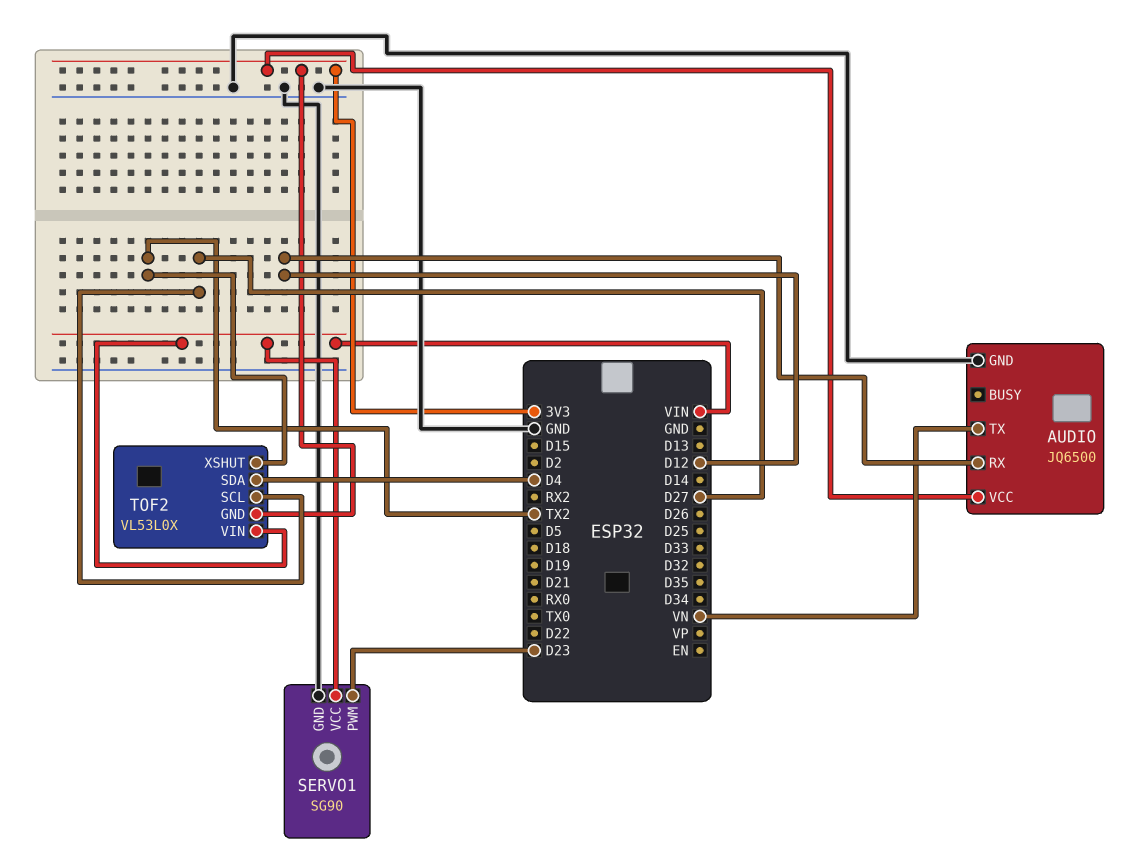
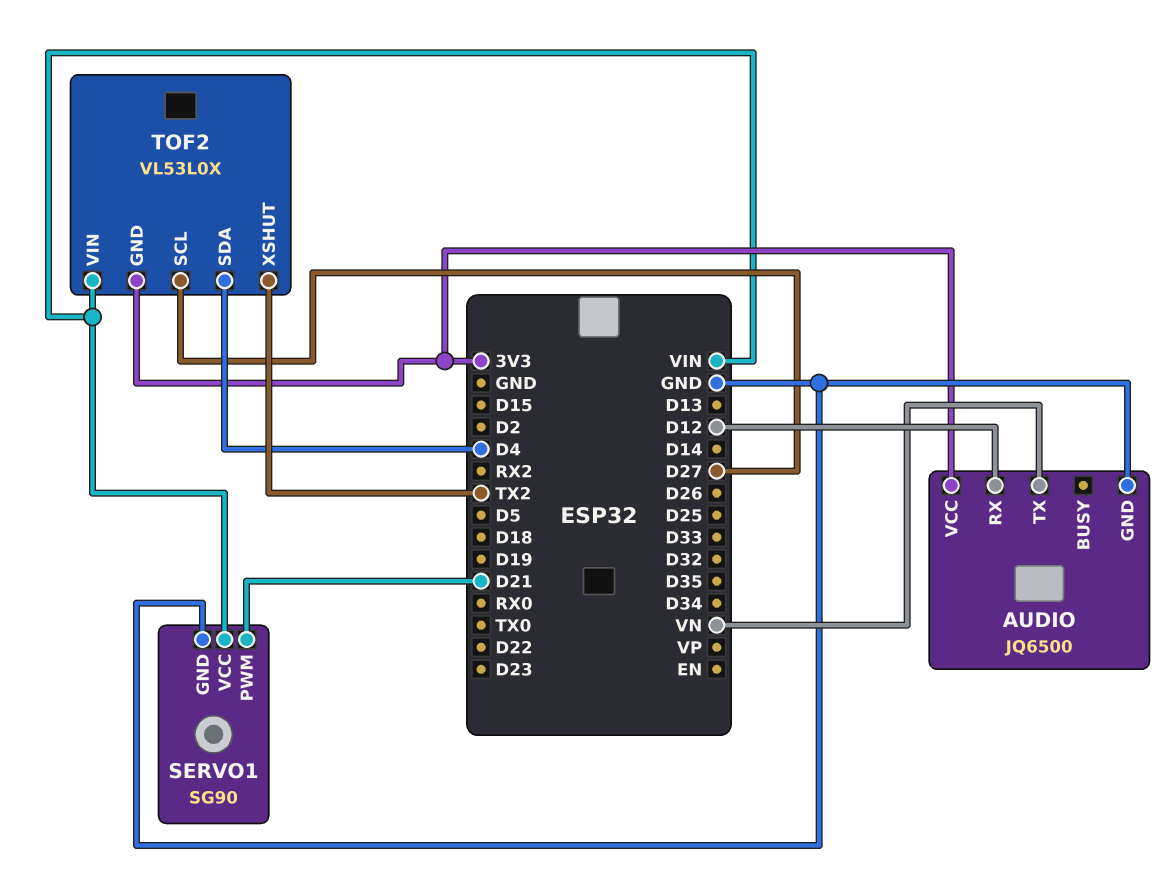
SERVO1 pin PWM: D23 -> D21

